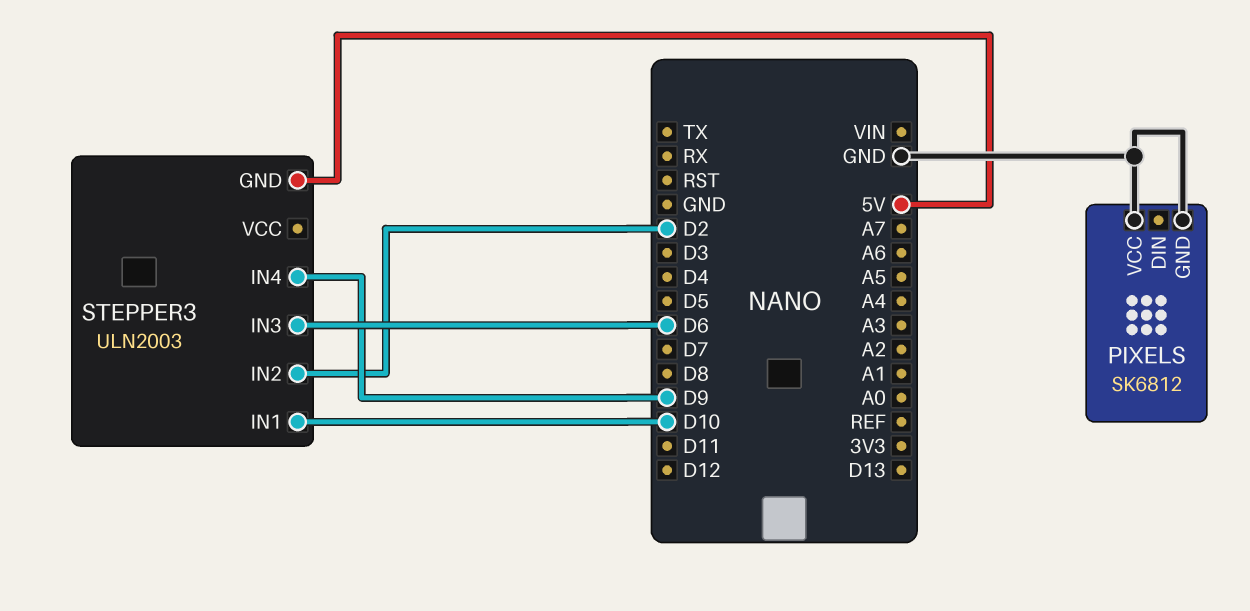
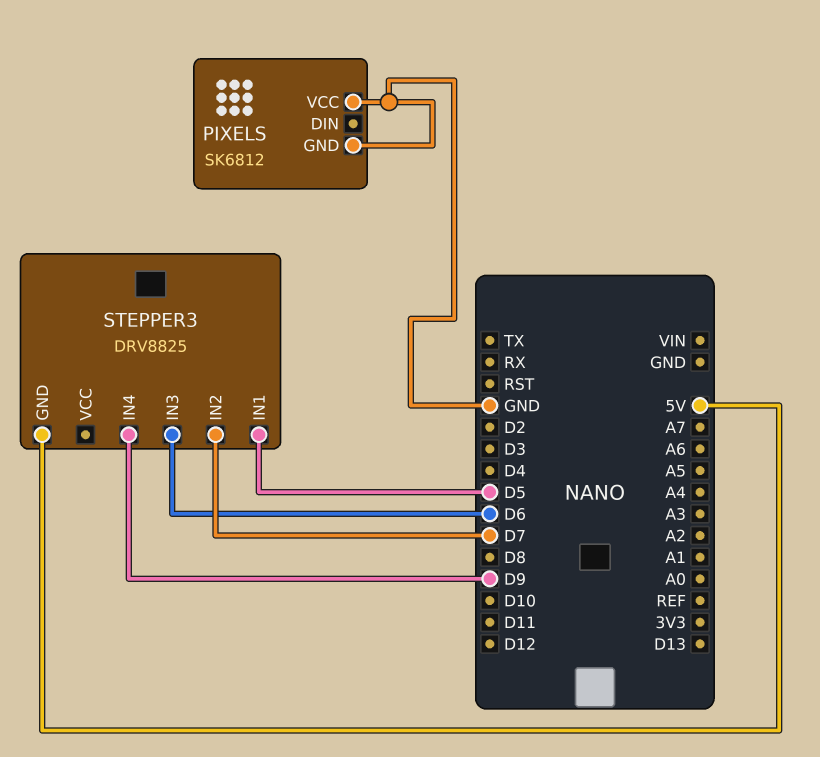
STEPPER3: ULN2003 -> DRV8825
STEPPER3 pin IN1: D10 -> D5
STEPPER3 pin IN2: D2 -> D7

